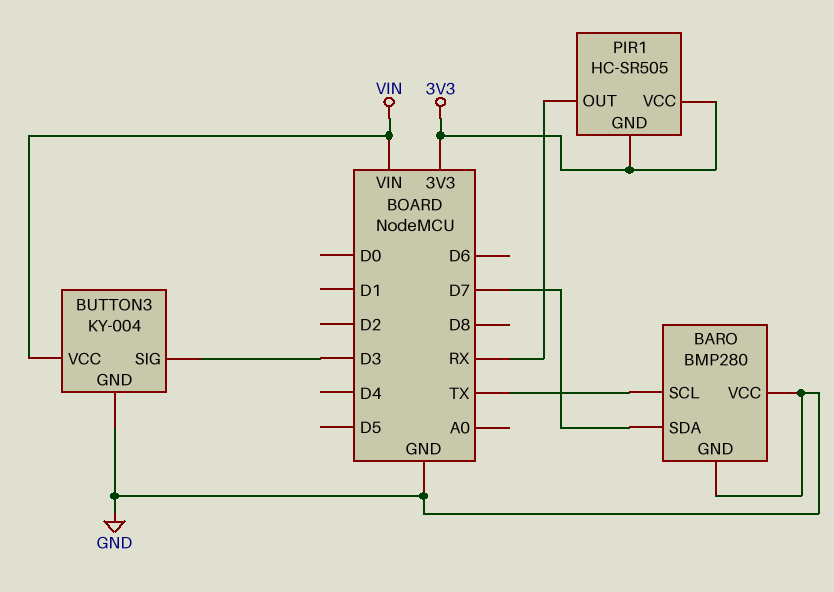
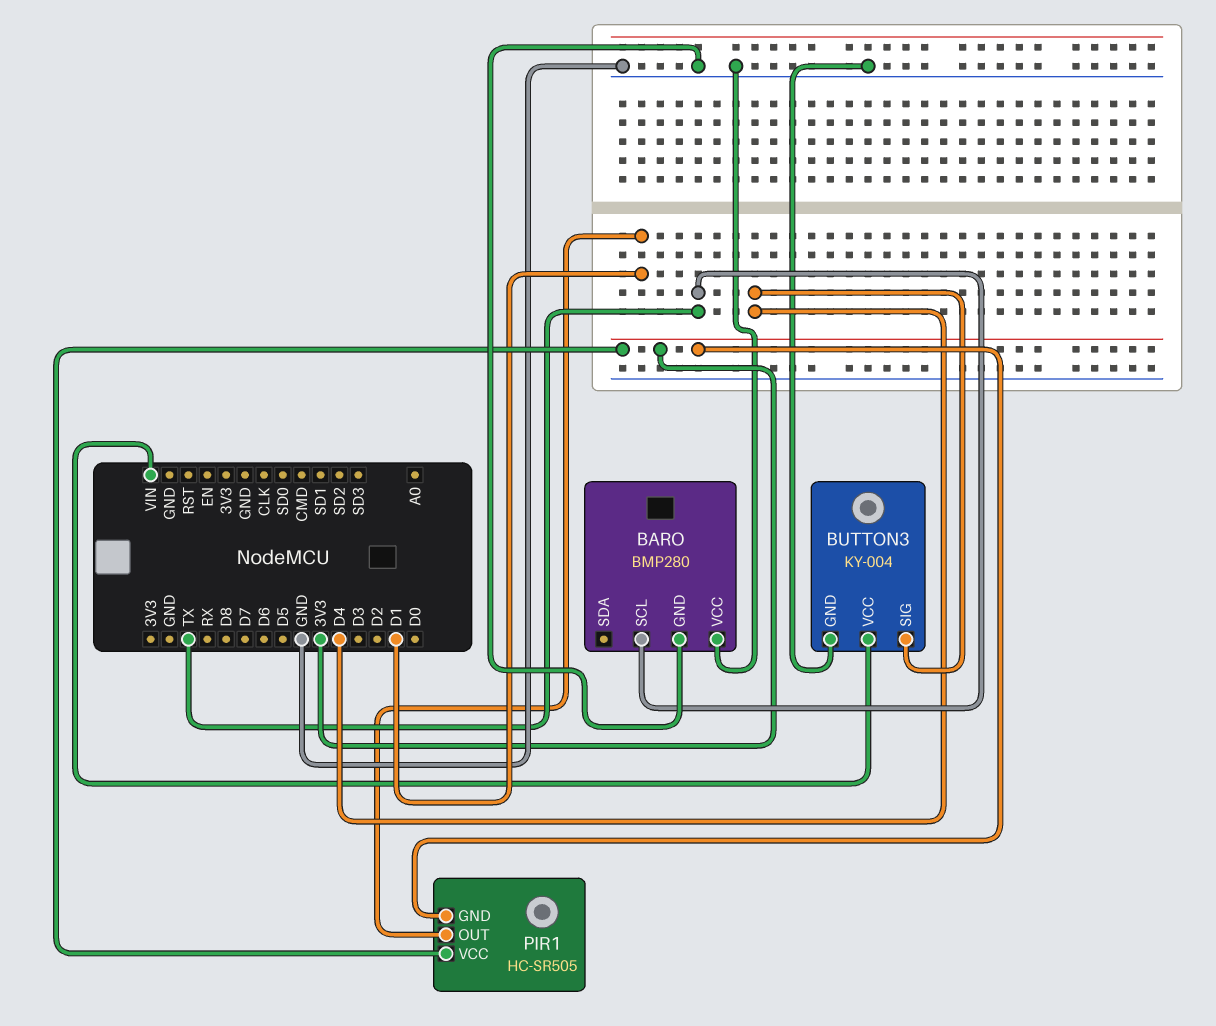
BARO pin SDA: D7 -> none
BUTTON3 pin SIG: D3 -> D4
PIR1 pin OUT: RX -> D1

